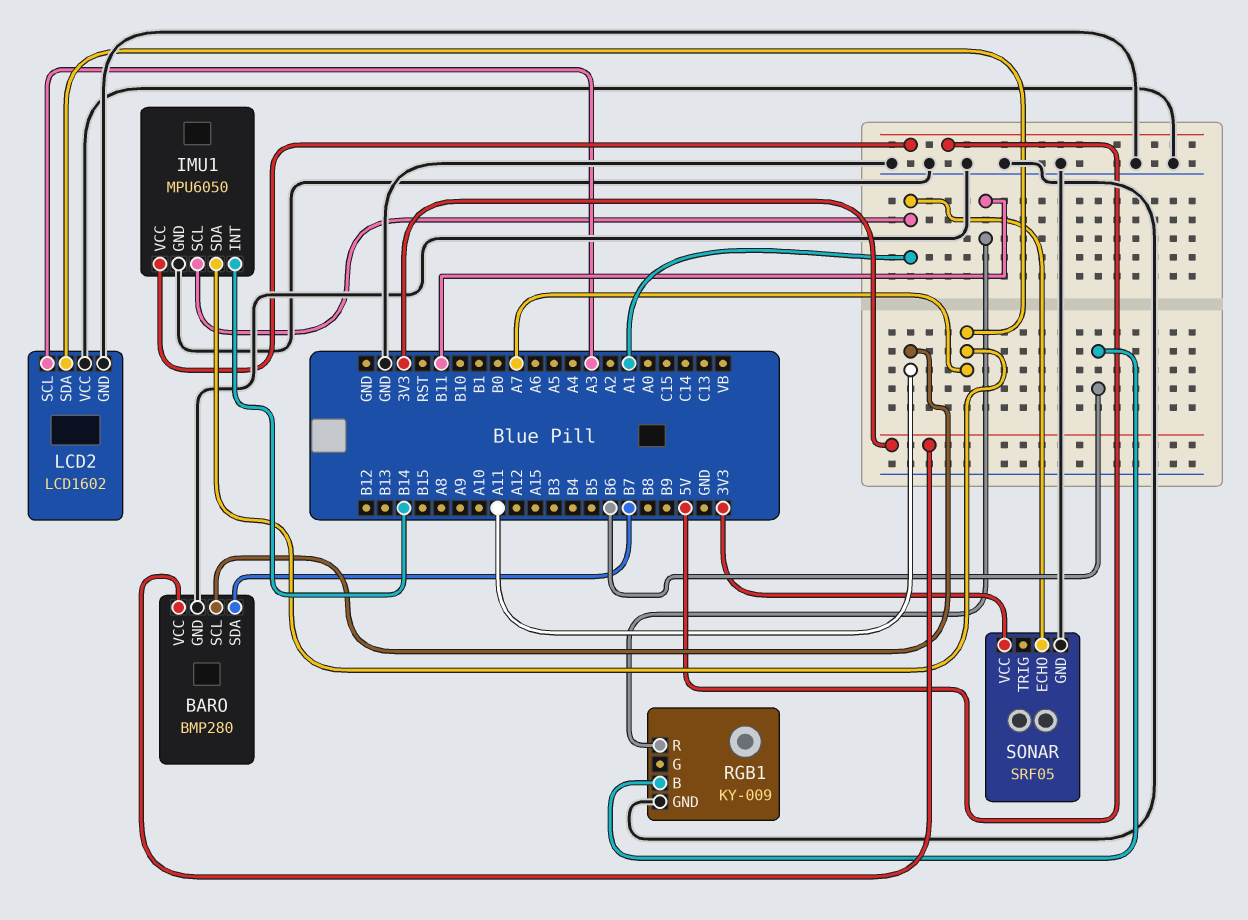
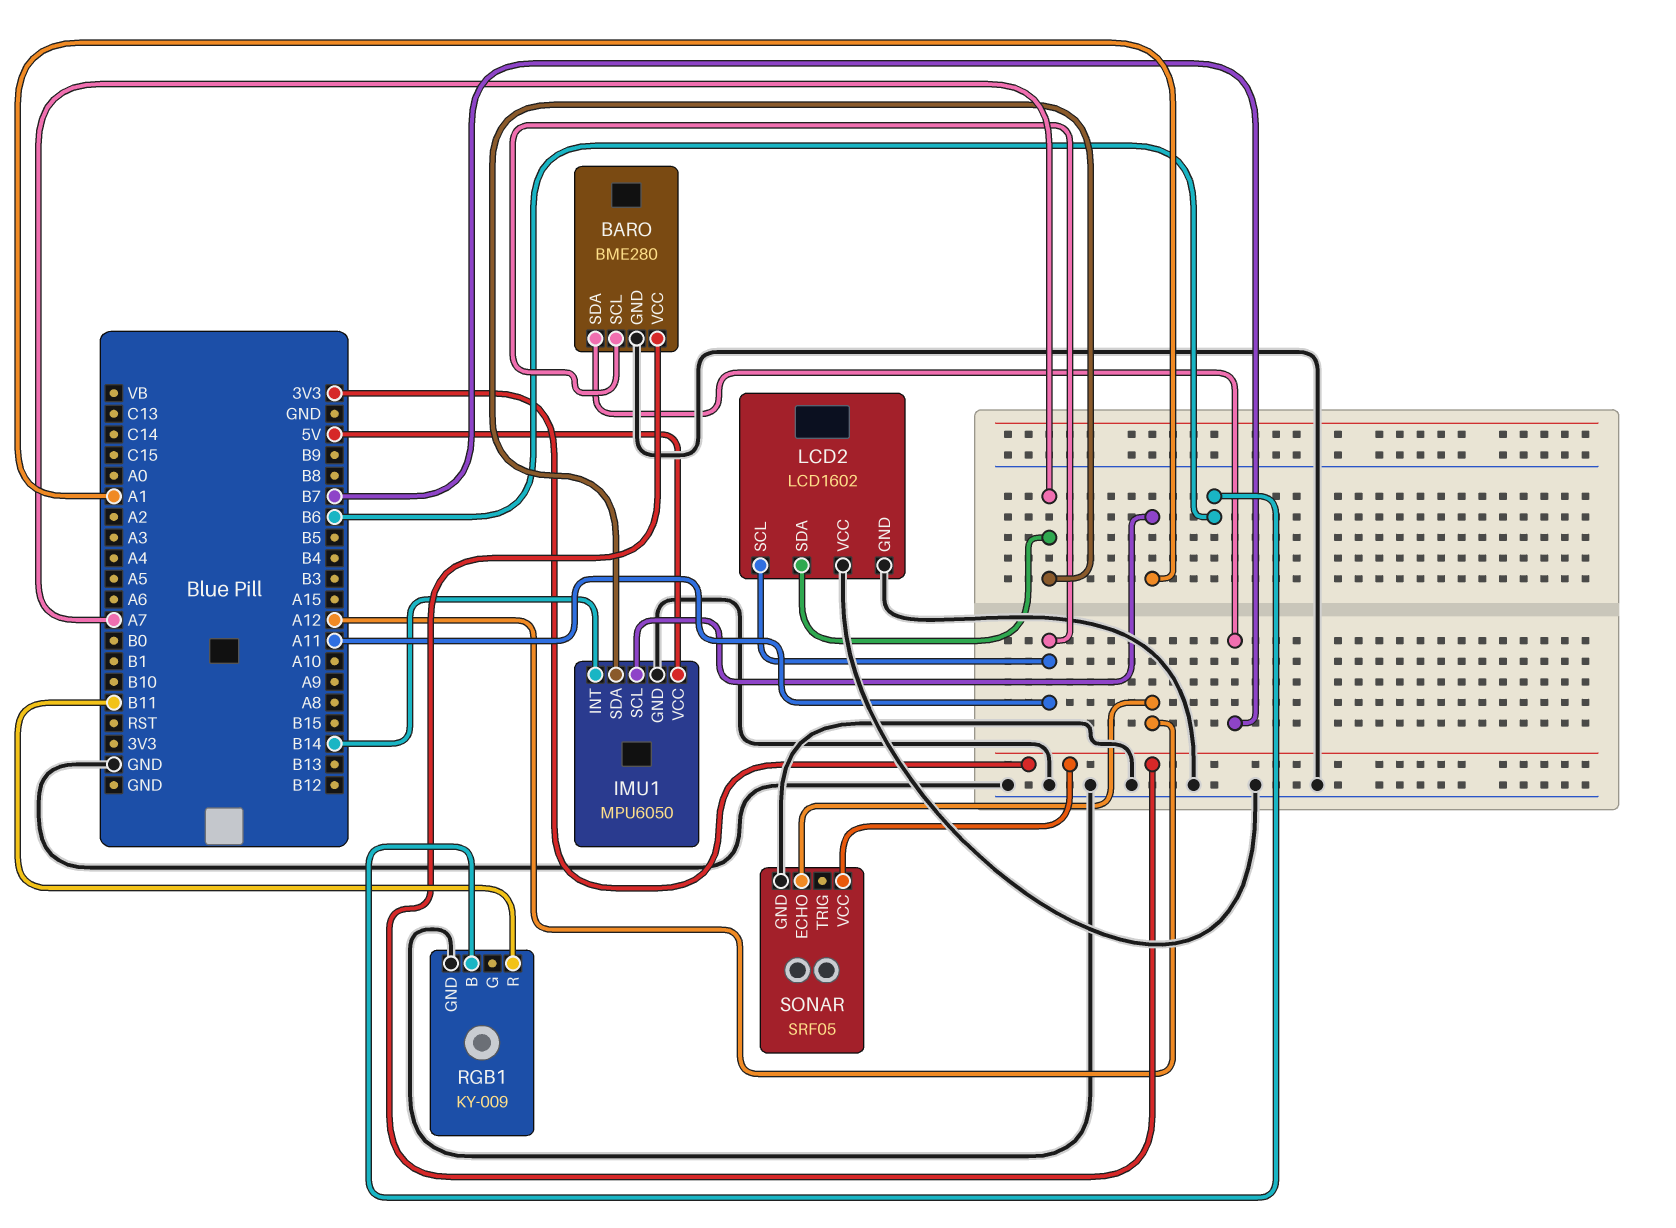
BARO: BMP280 -> BME280
LCD2 pin SCL: A3 -> A11
SONAR pin ECHO: A1 -> A12

